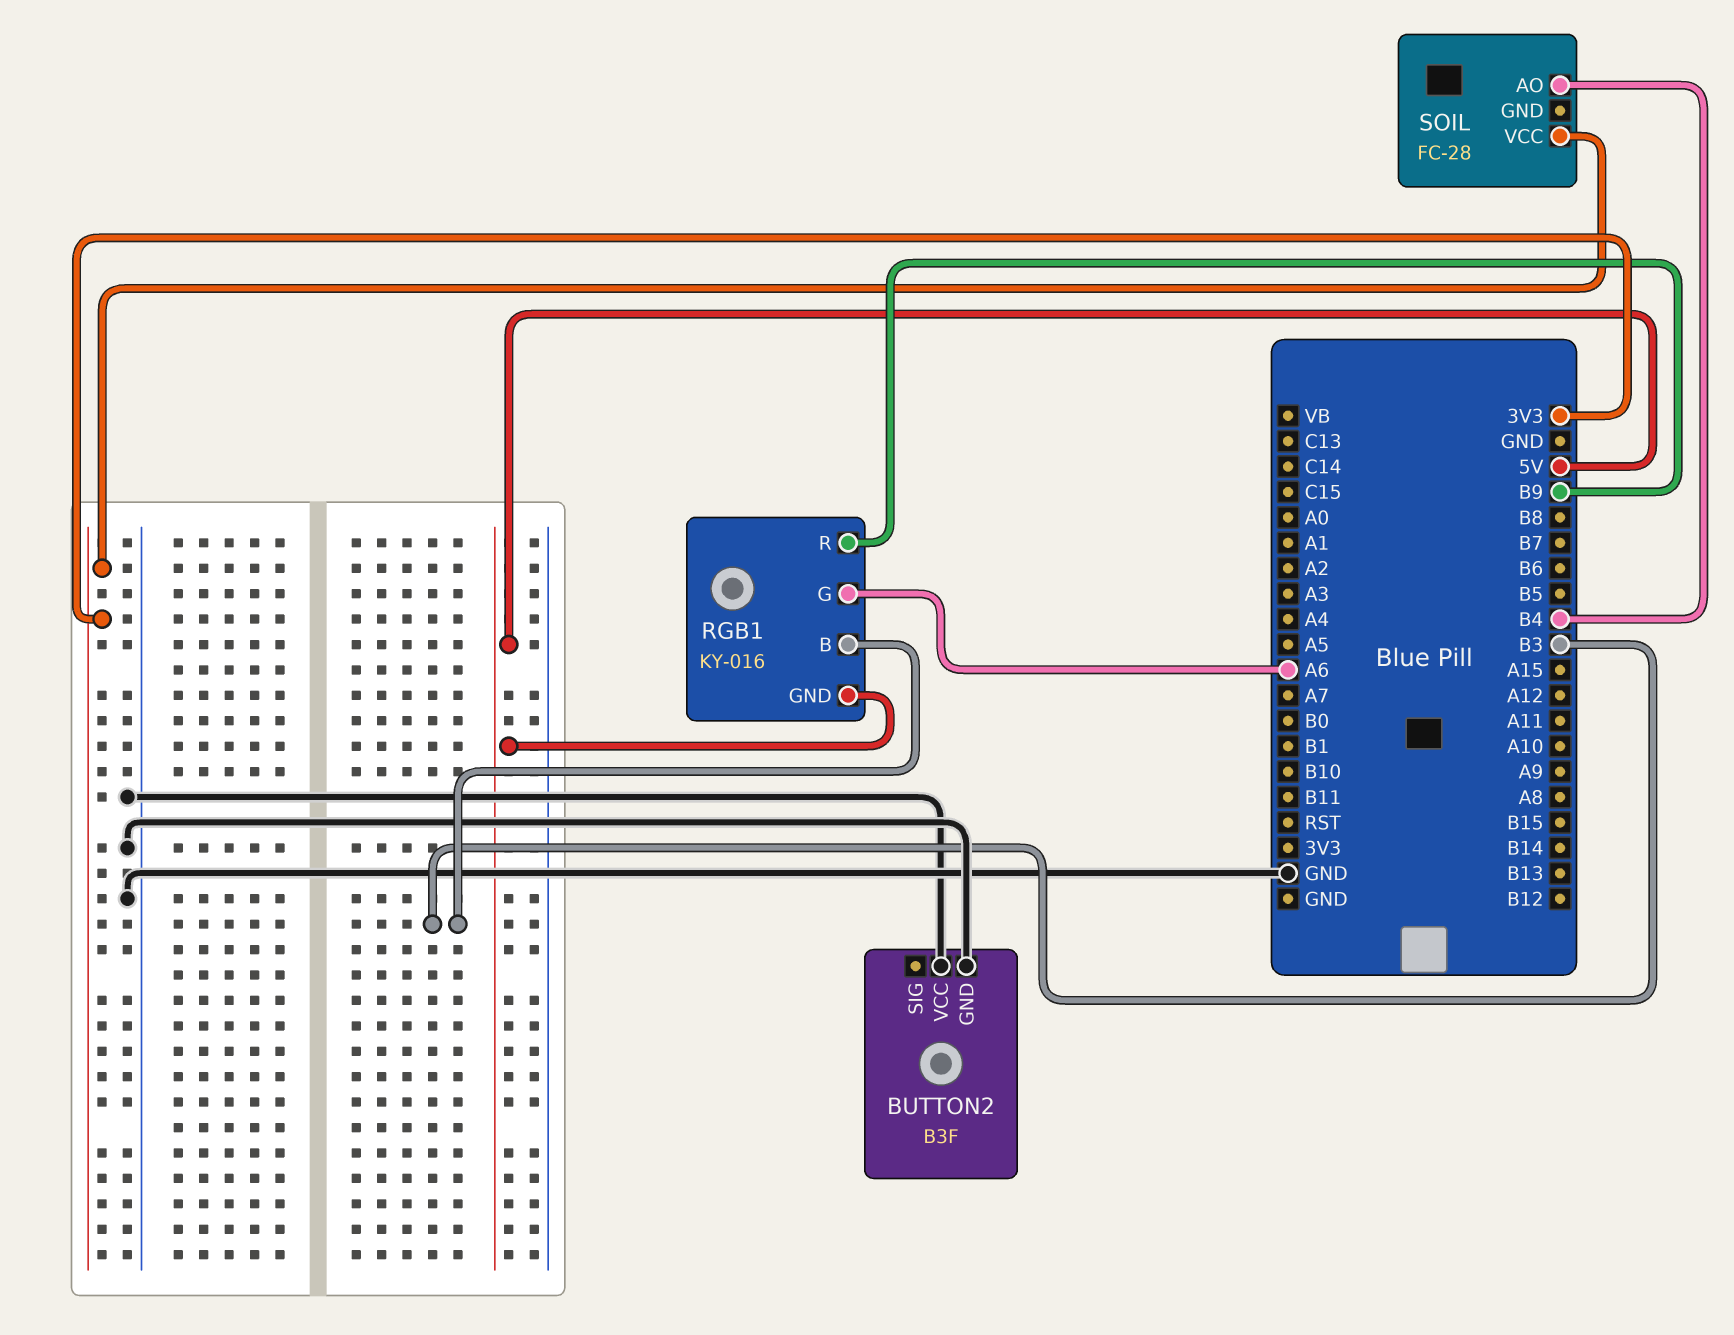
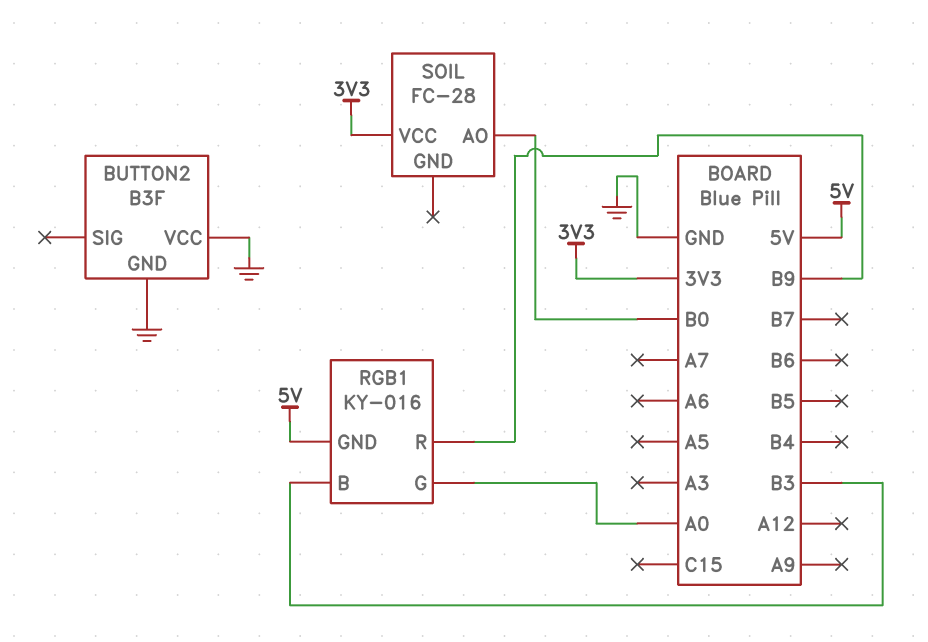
RGB1 pin G: A6 -> A0
SOIL pin AO: B4 -> B0

